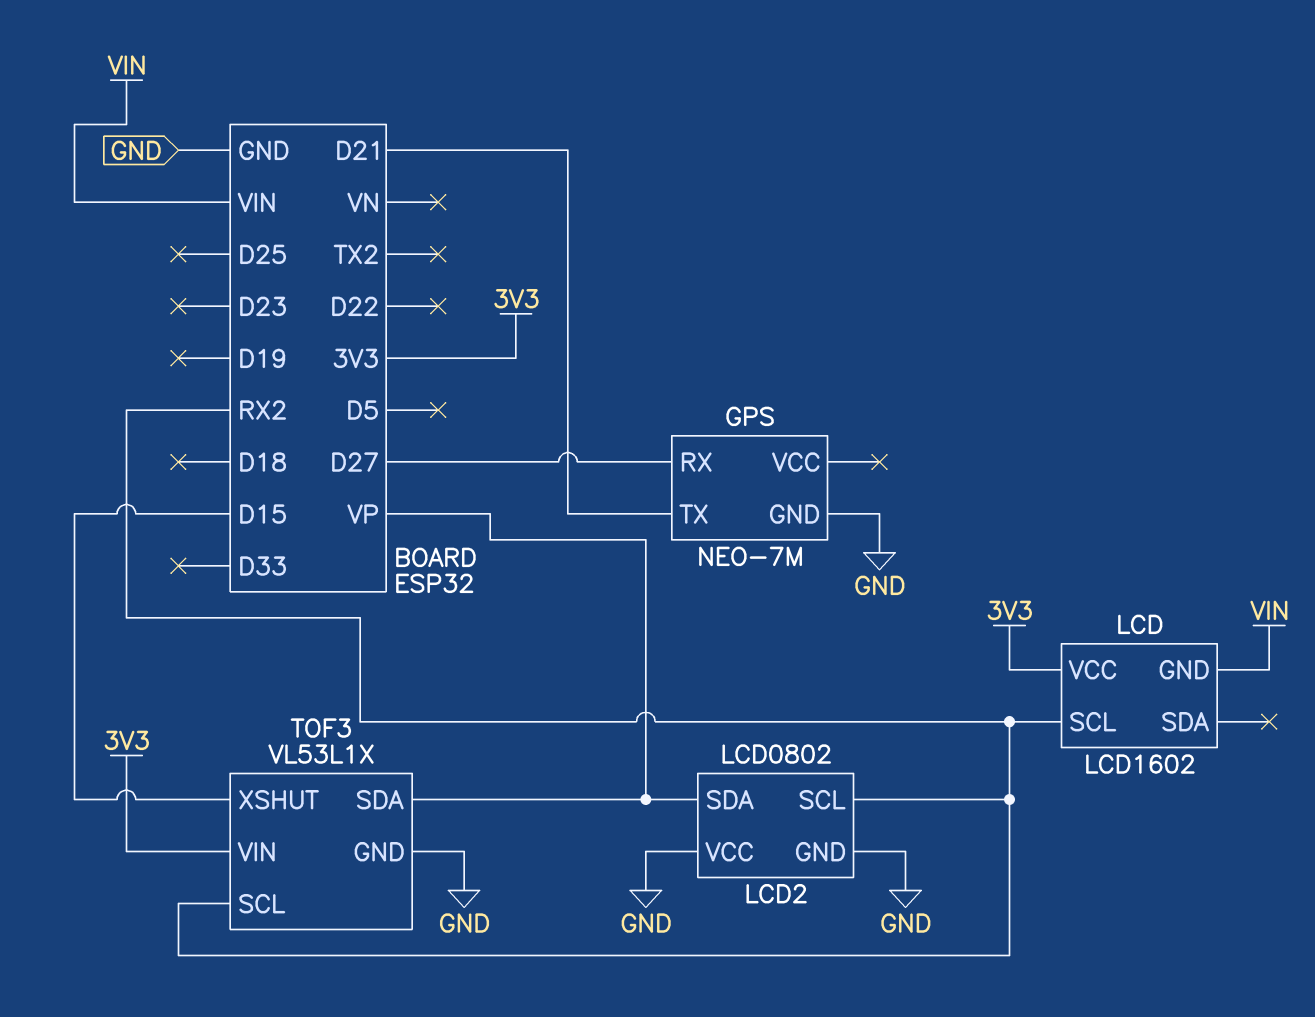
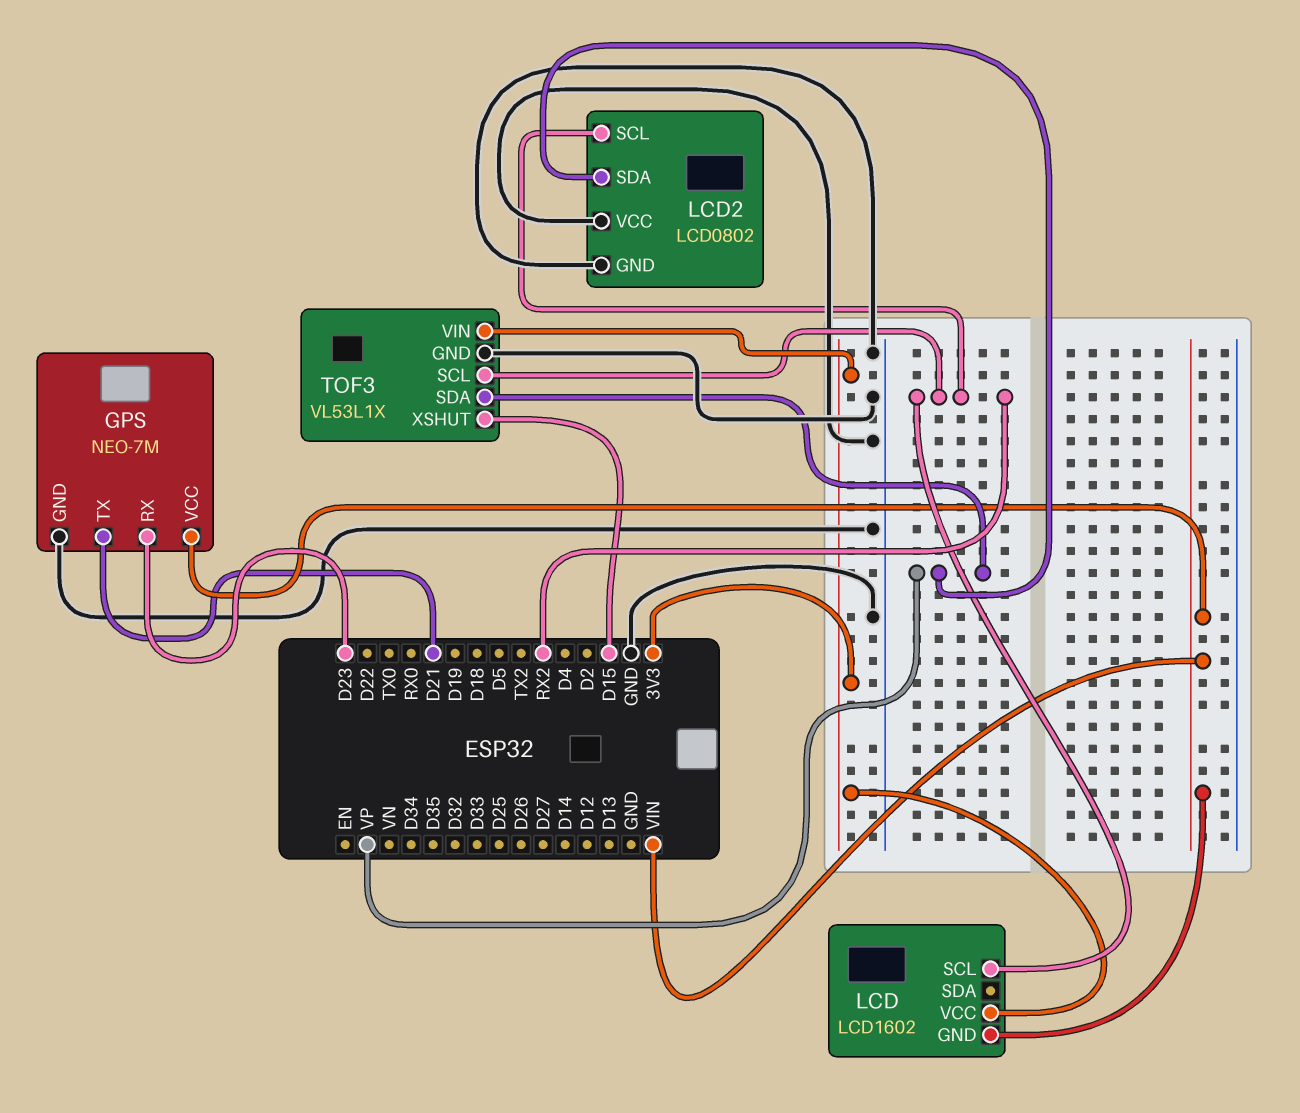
GPS pin RX: D27 -> D23
GPS pin VCC: none -> VIN

